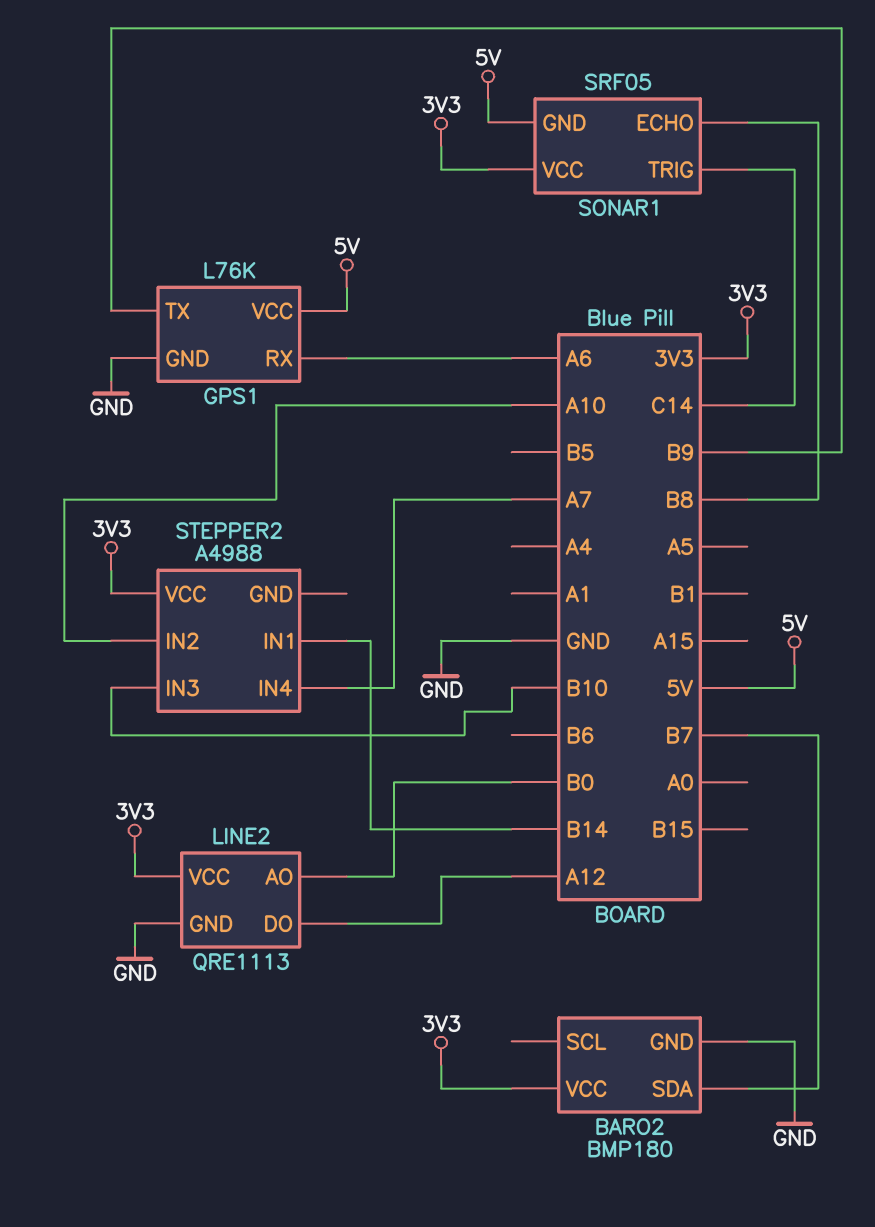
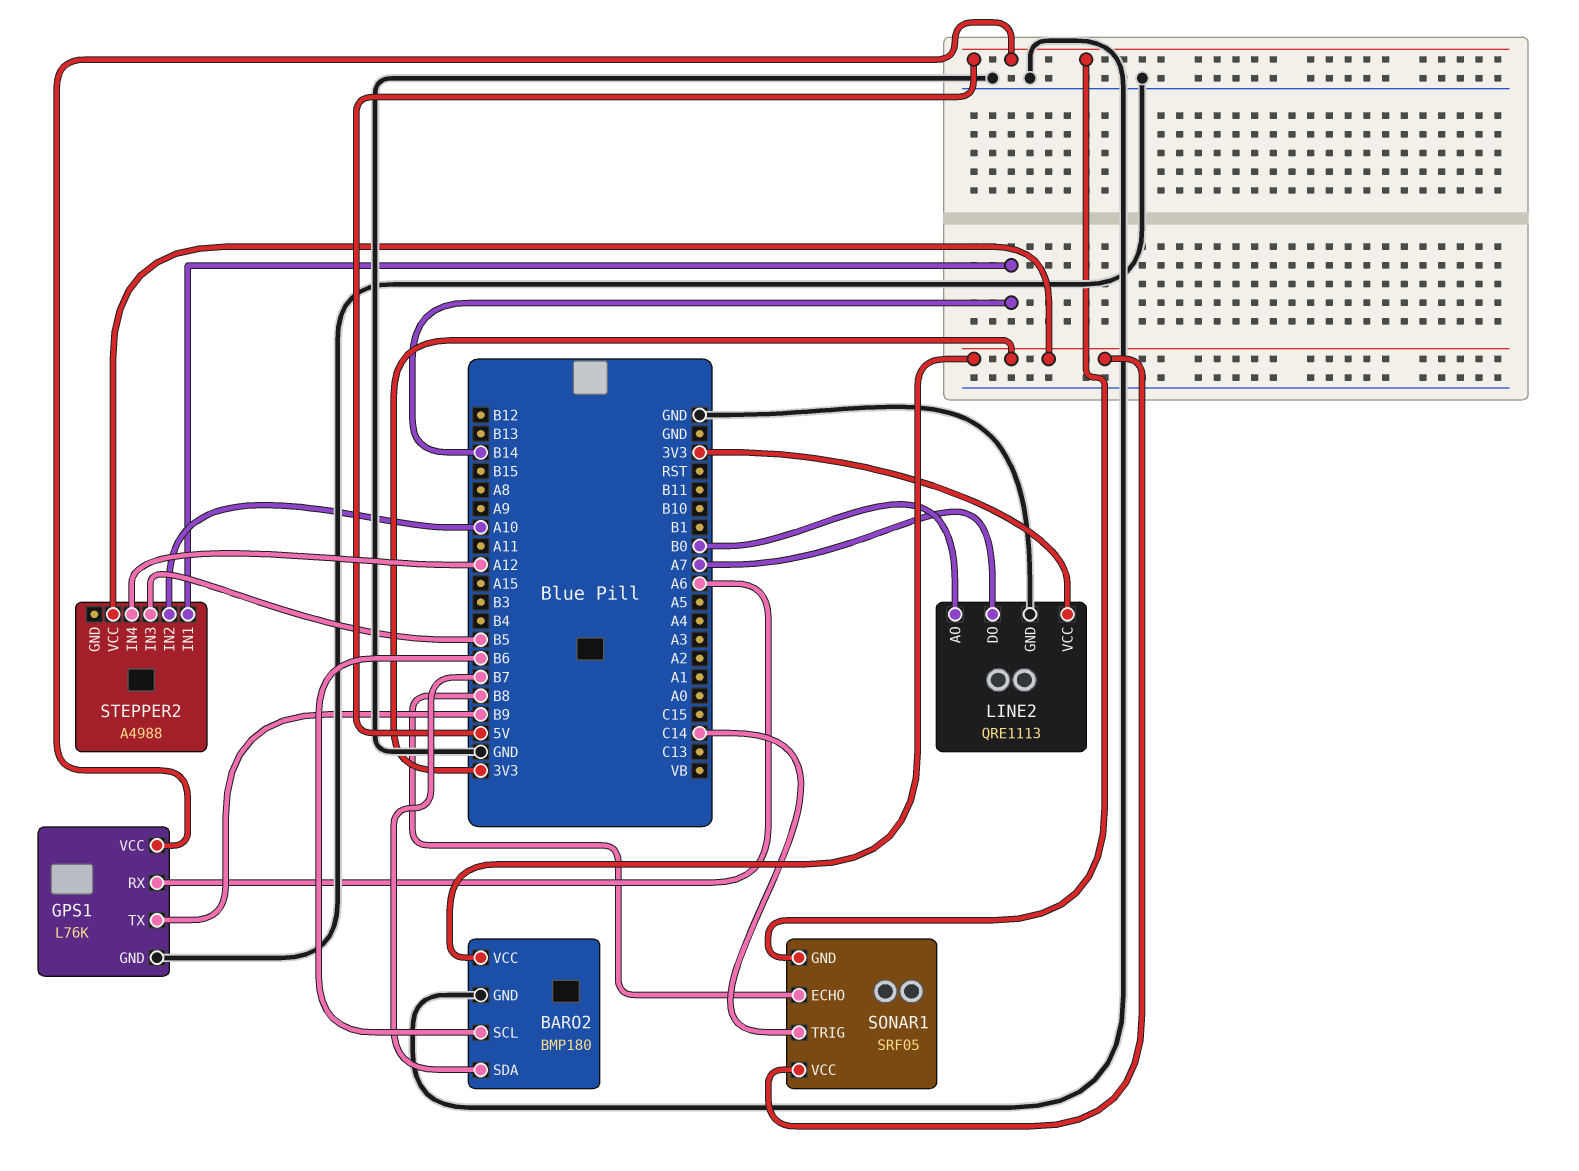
BARO2 pin SCL: none -> B6
LINE2 pin DO: A12 -> A7
STEPPER2 pin IN3: B10 -> B5
STEPPER2 pin IN4: A7 -> A12

